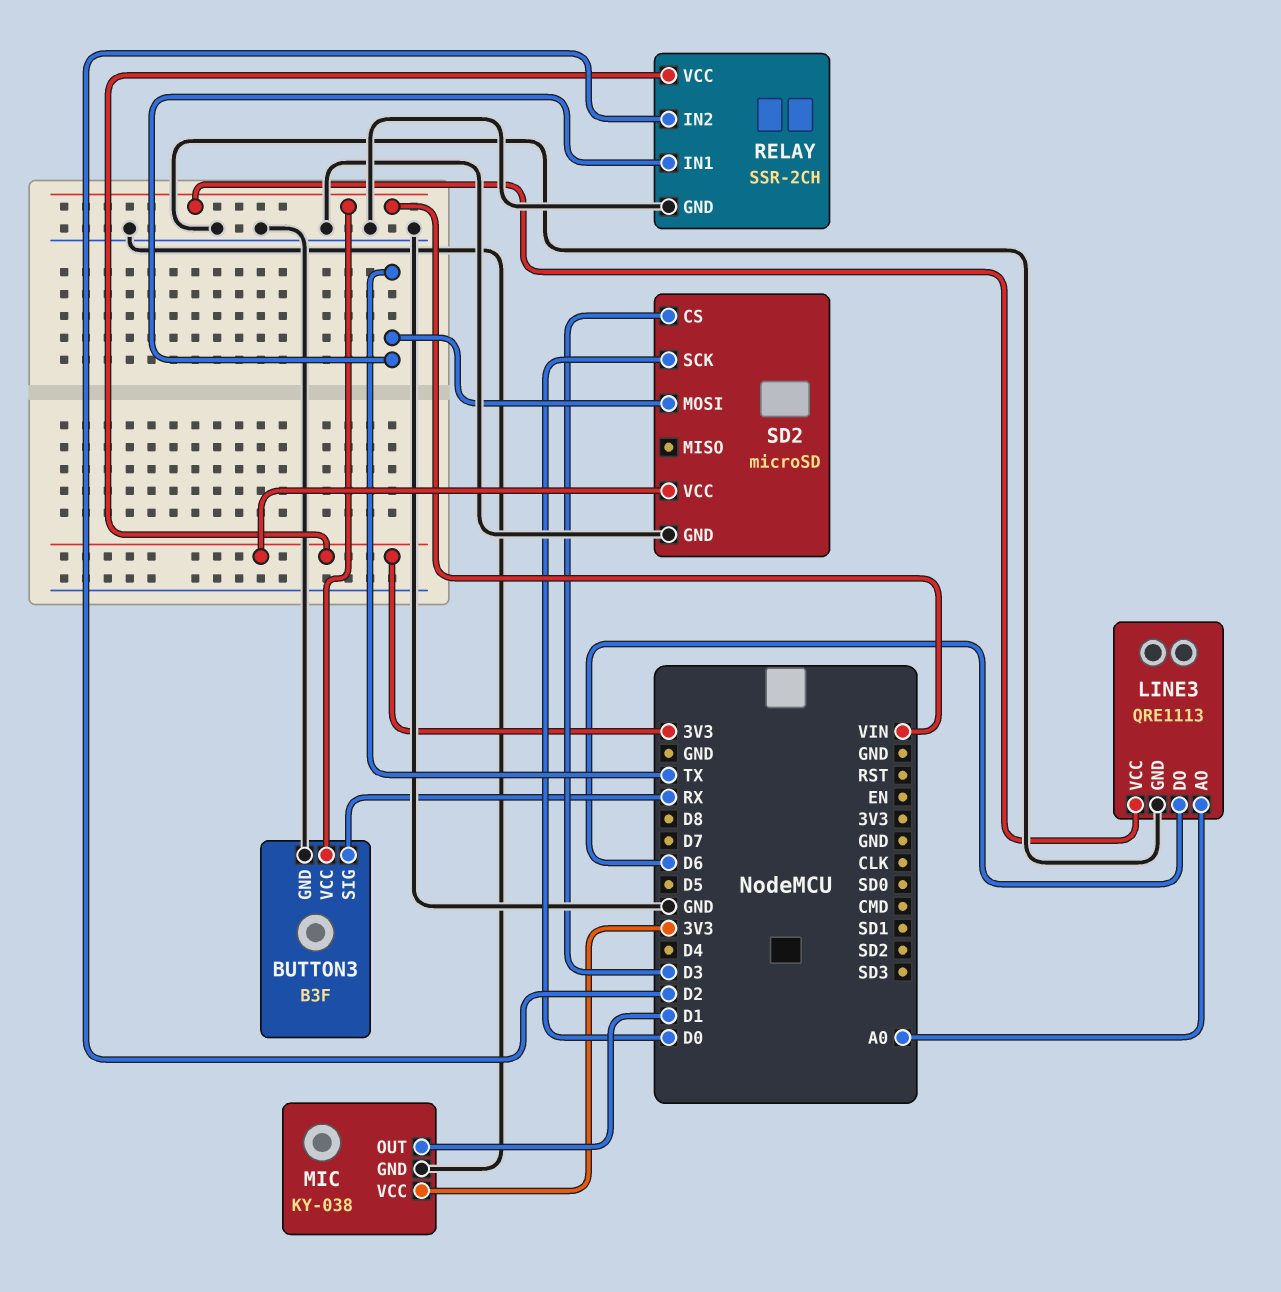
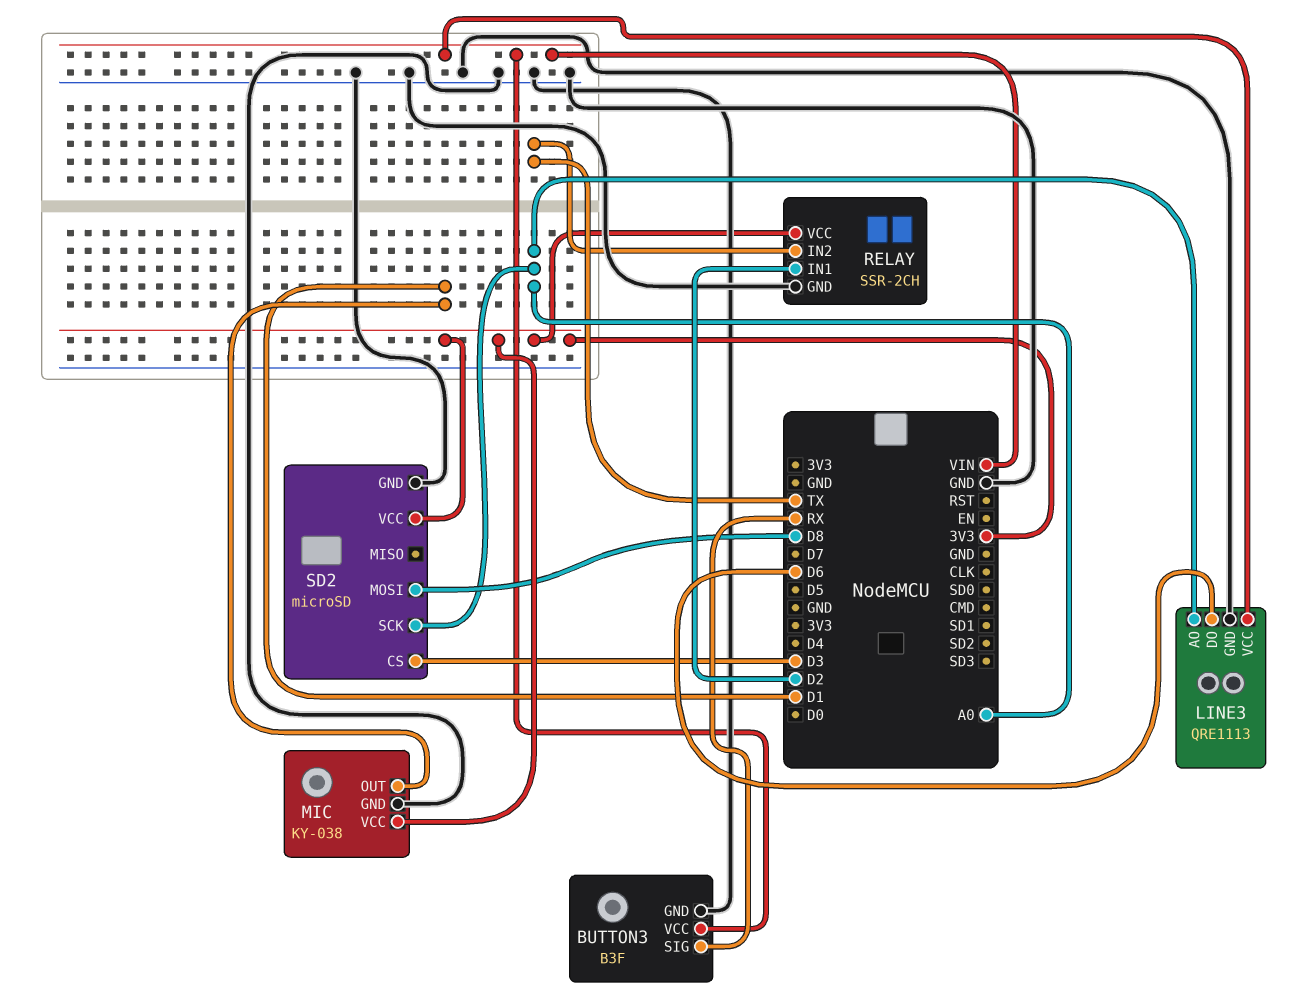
RELAY pin IN1: TX -> D2
RELAY pin IN2: D2 -> TX
SD2 pin MOSI: TX -> D8
SD2 pin SCK: D0 -> A0

